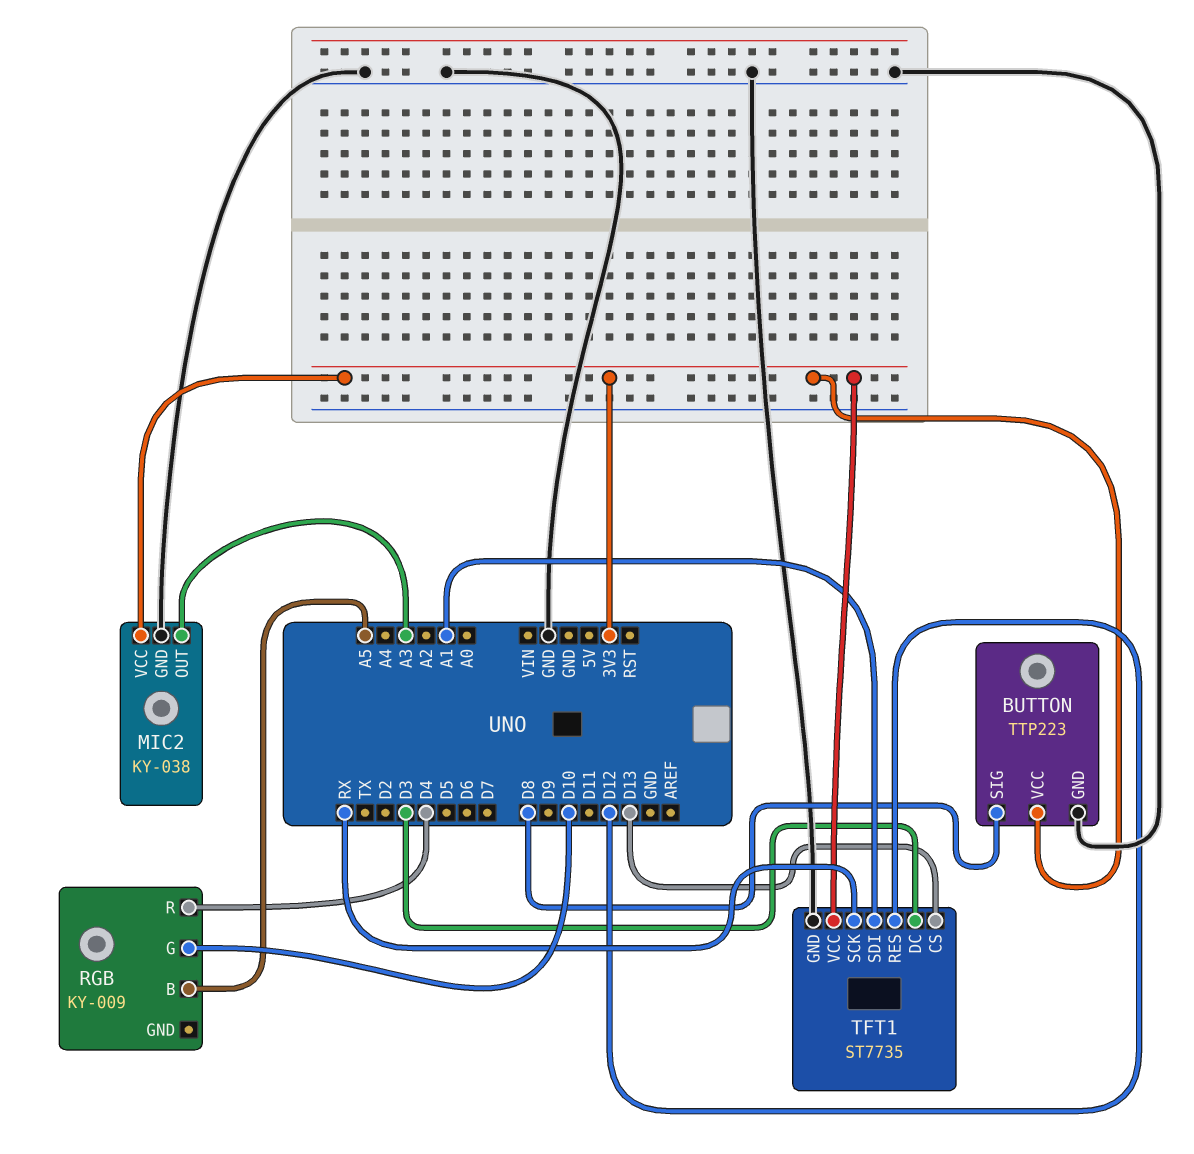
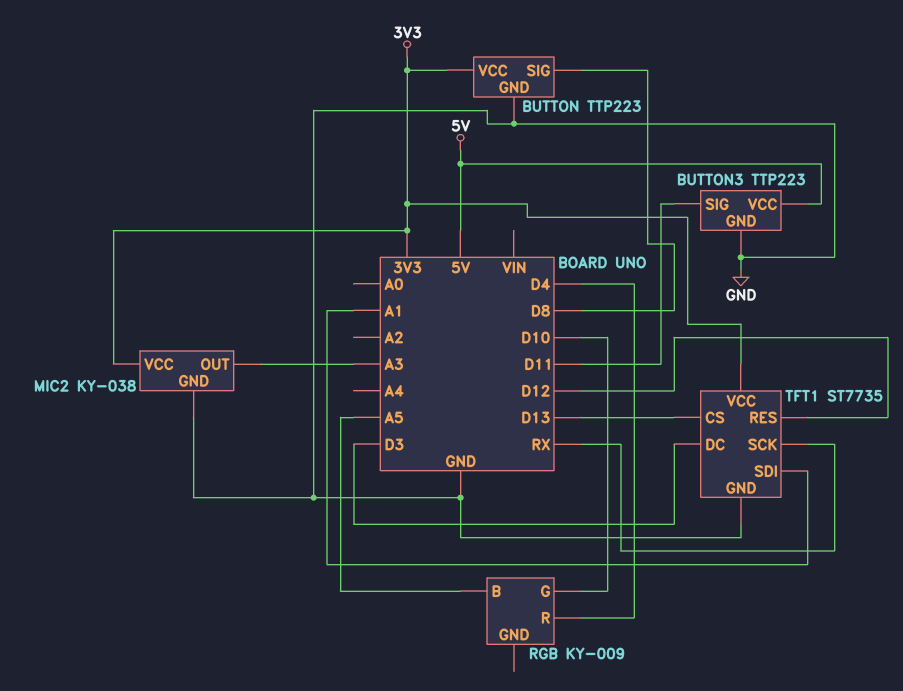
BUTTON3: none -> TTP223
BUTTON3 pin GND: none -> GND
BUTTON3 pin SIG: none -> D11
BUTTON3 pin VCC: none -> 5V

